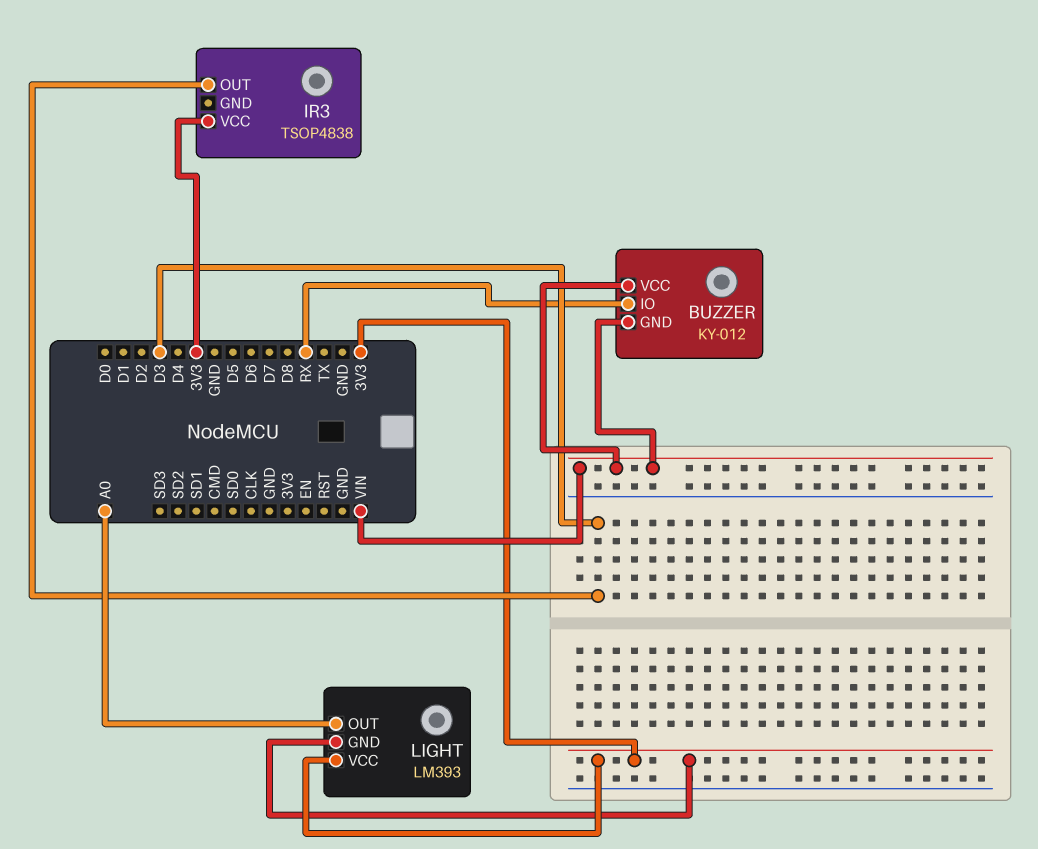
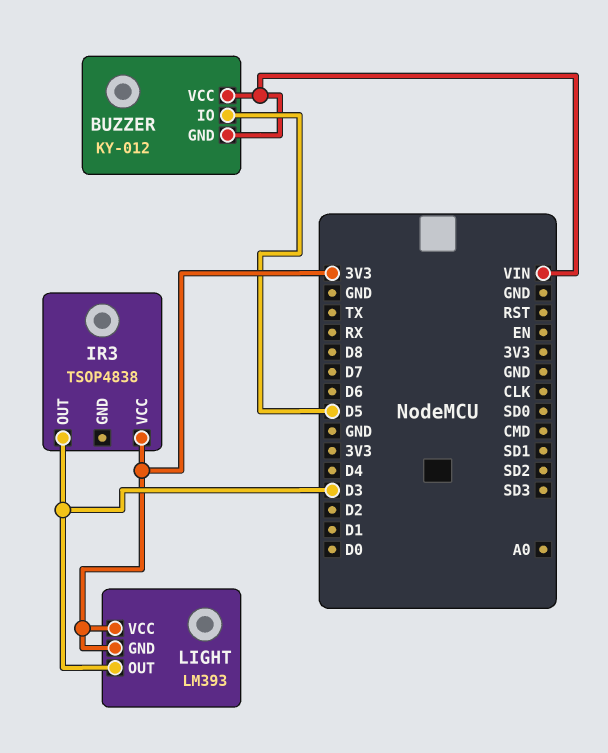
BUZZER pin IO: RX -> D5
LIGHT pin OUT: A0 -> D3

